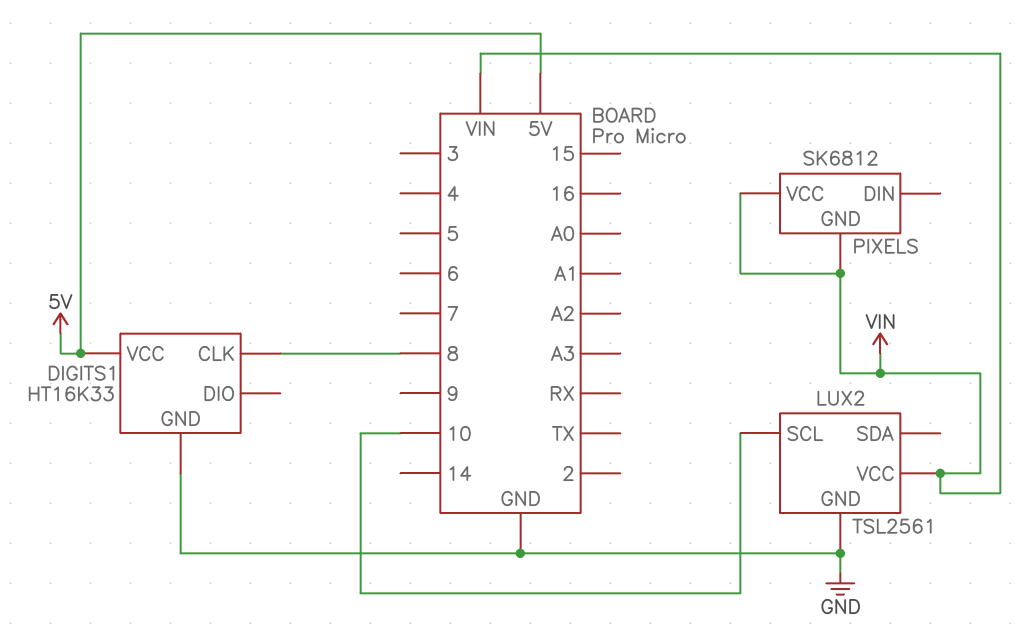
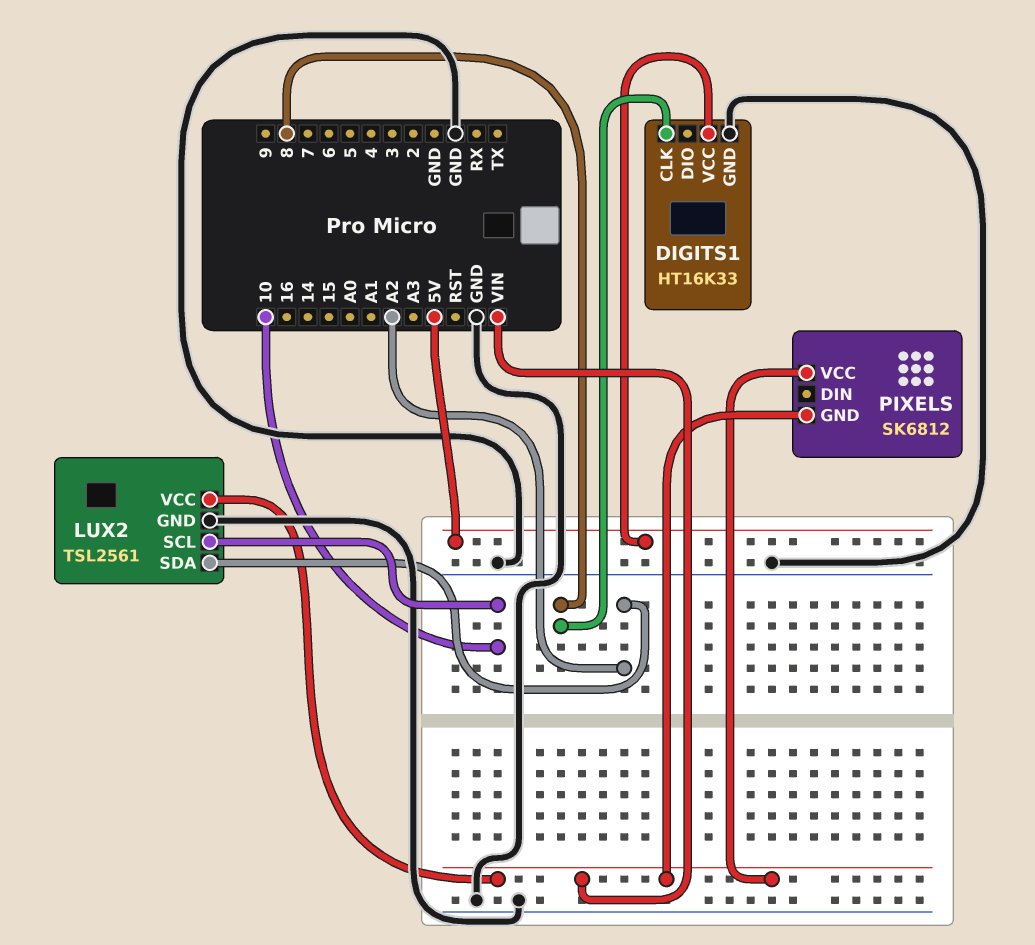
LUX2 pin SDA: none -> A2

